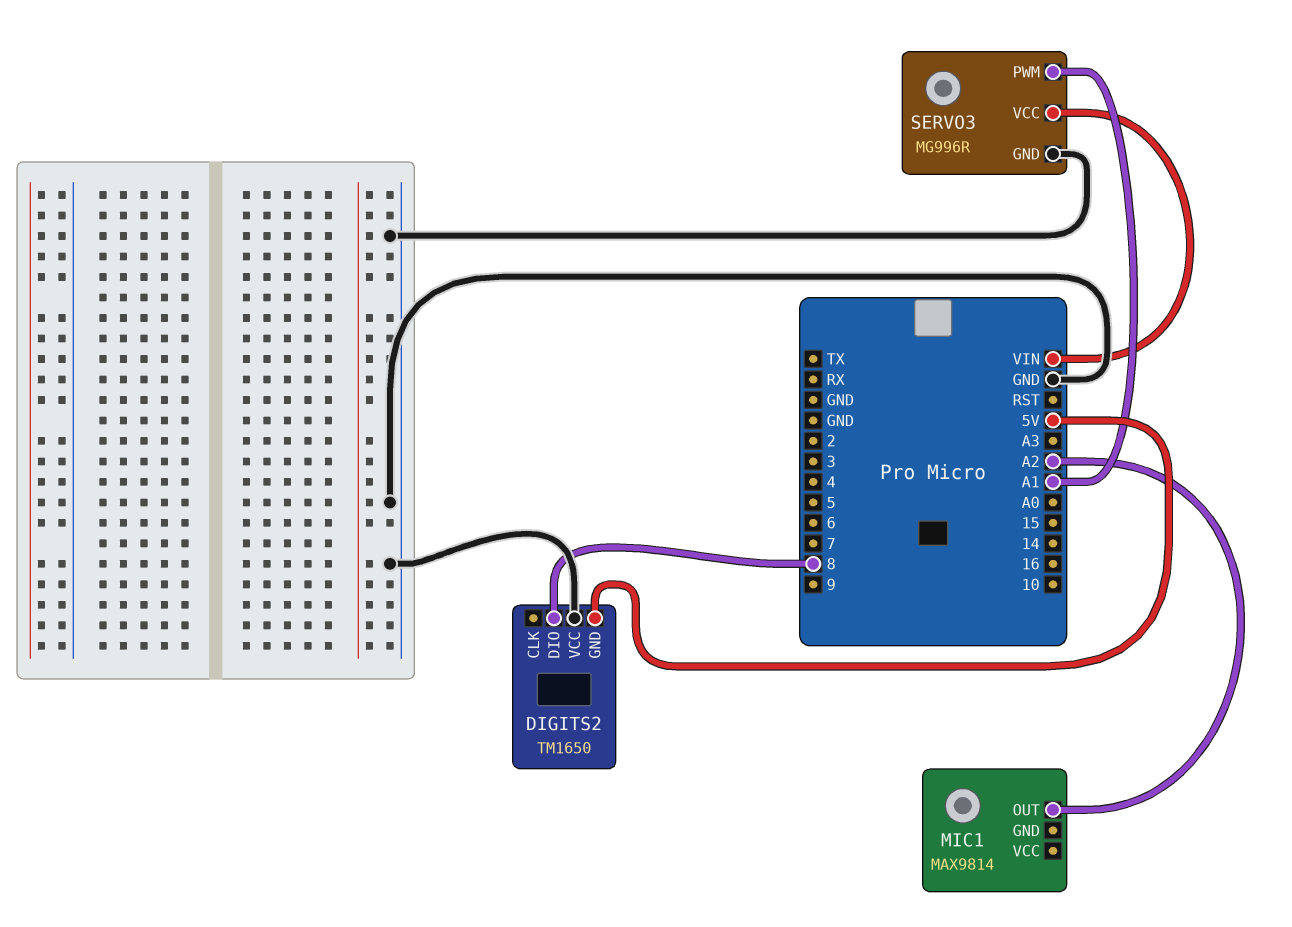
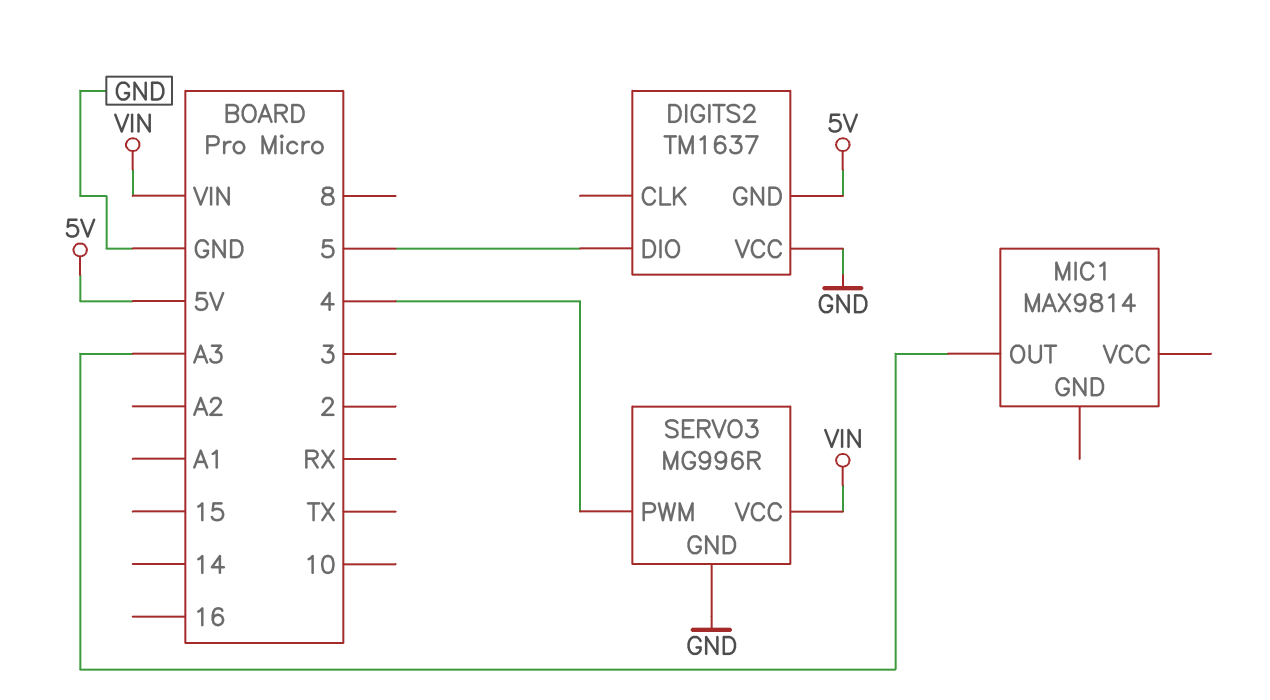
DIGITS2: TM1650 -> TM1637
DIGITS2 pin DIO: 8 -> 5
MIC1 pin OUT: A2 -> A3
SERVO3 pin PWM: A1 -> 4

